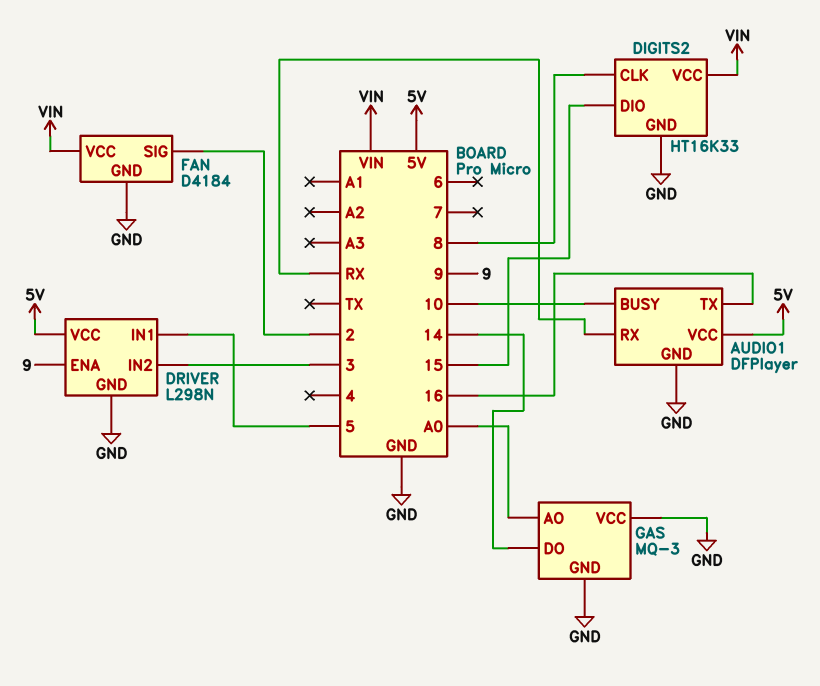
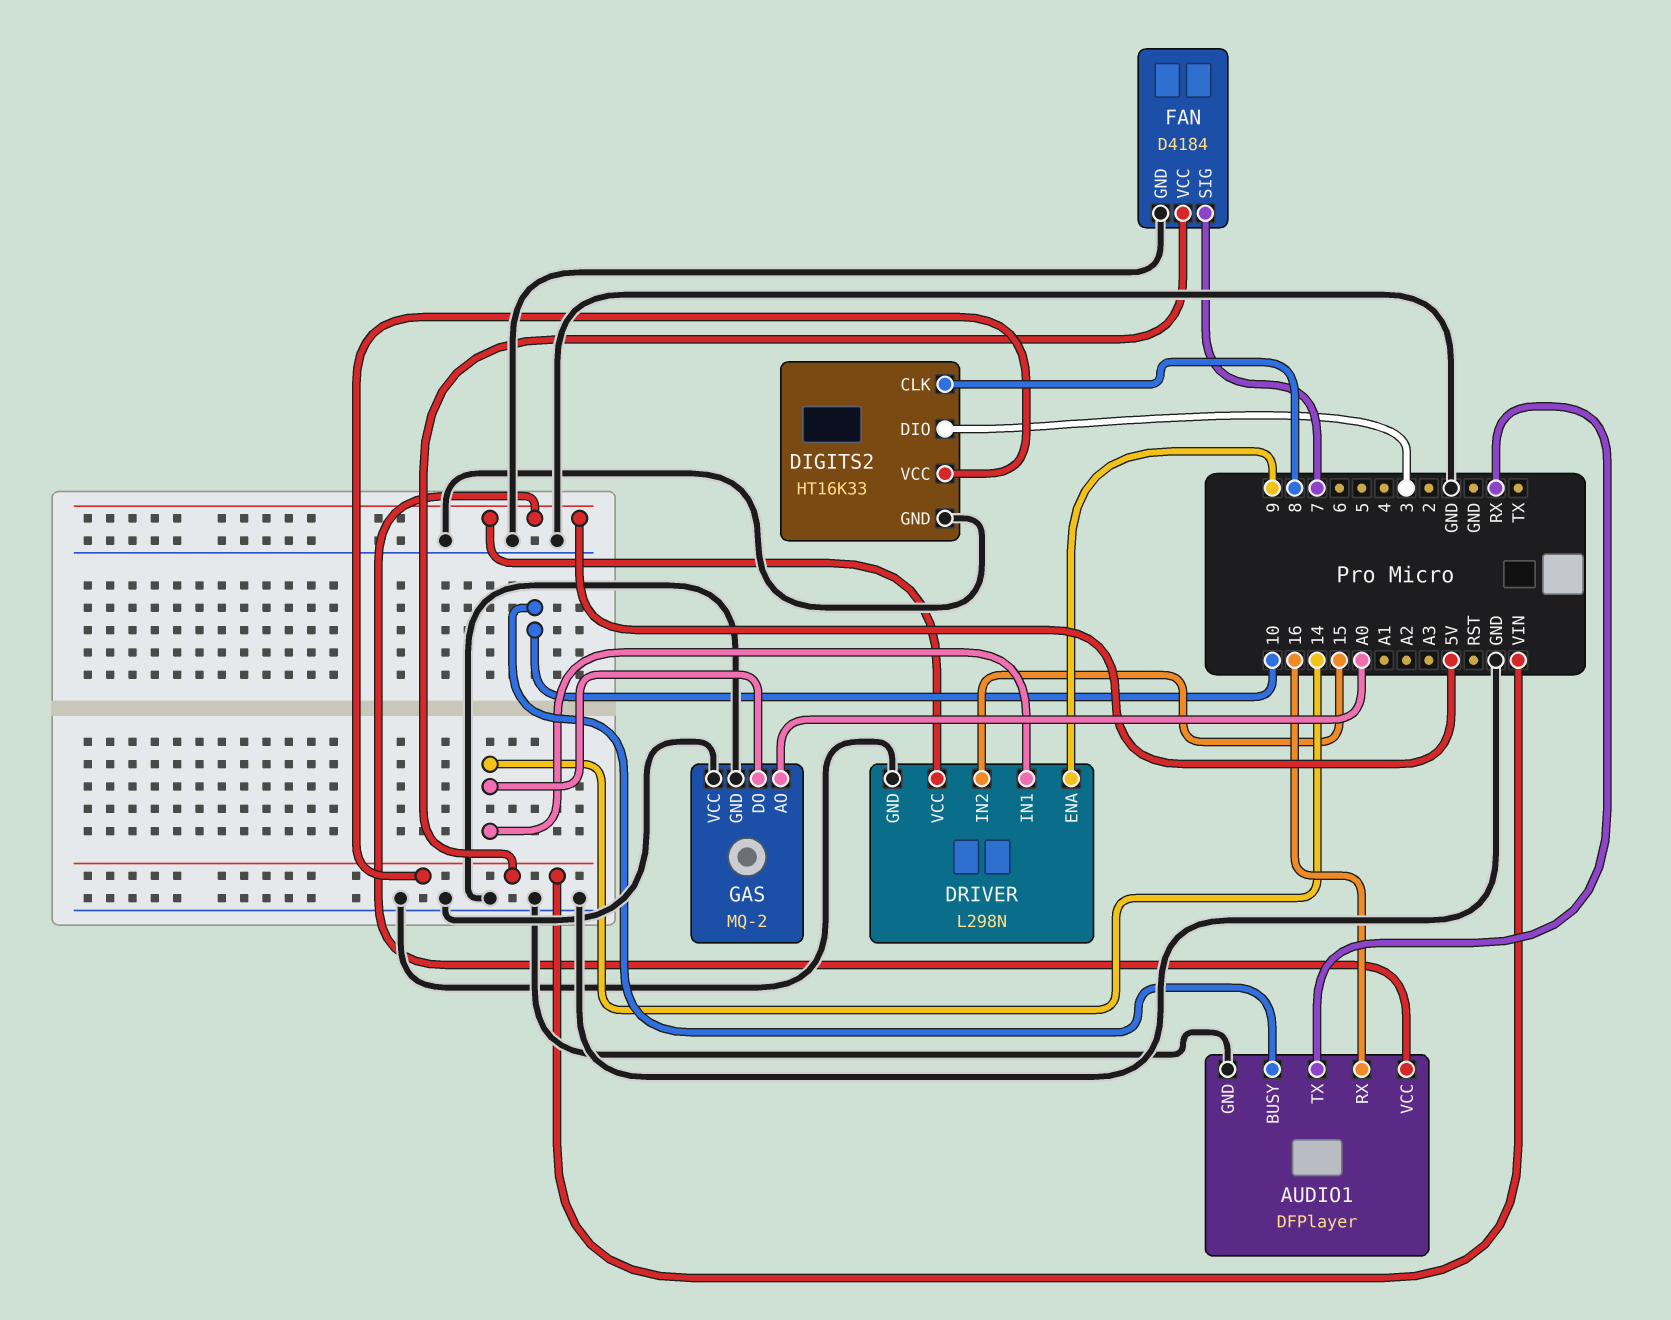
AUDIO1 pin RX: RX -> 16
AUDIO1 pin TX: 16 -> RX
DIGITS2 pin DIO: 15 -> 3
DRIVER pin IN1: 5 -> 14
DRIVER pin IN2: 3 -> 15
FAN pin SIG: 2 -> 7
GAS: MQ-3 -> MQ-2

